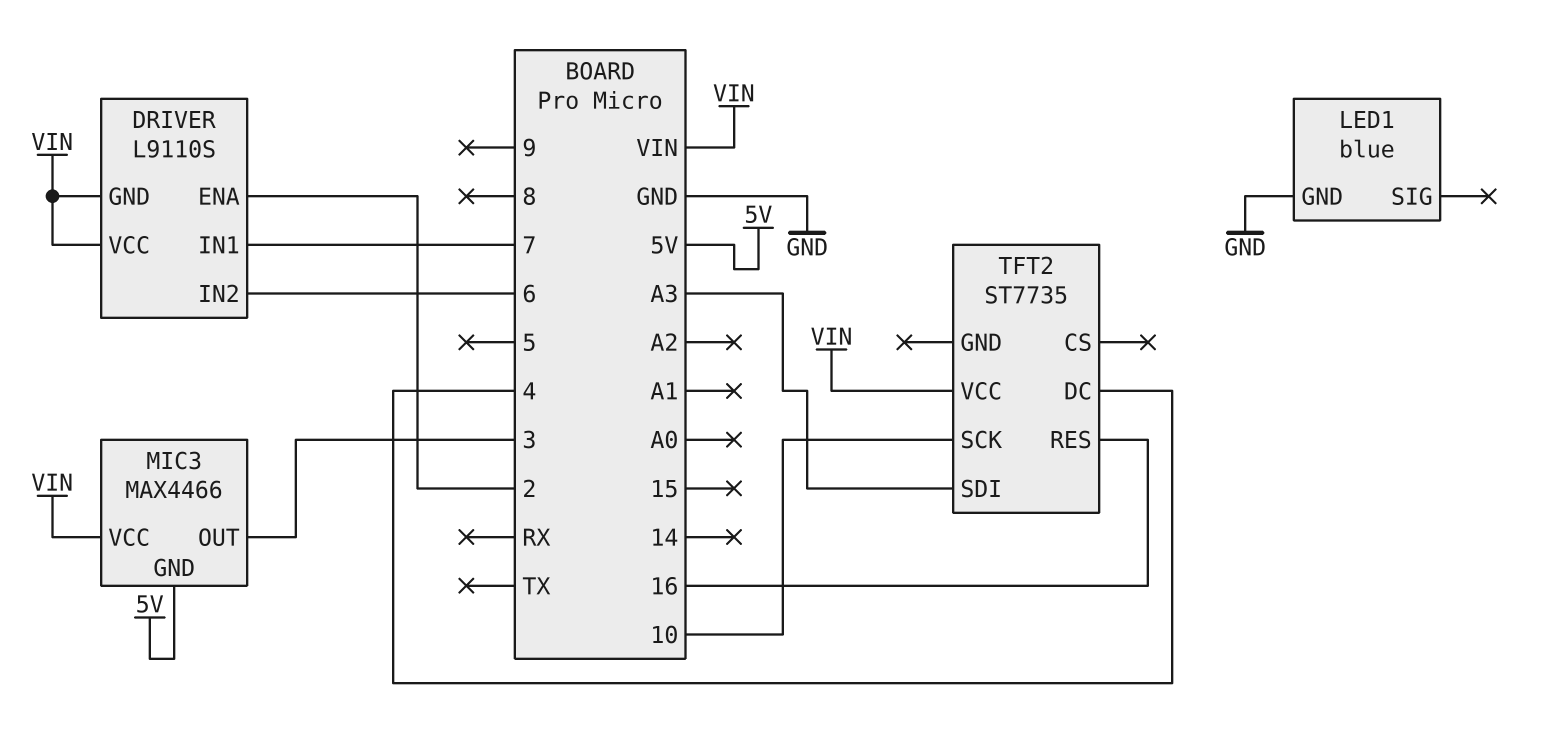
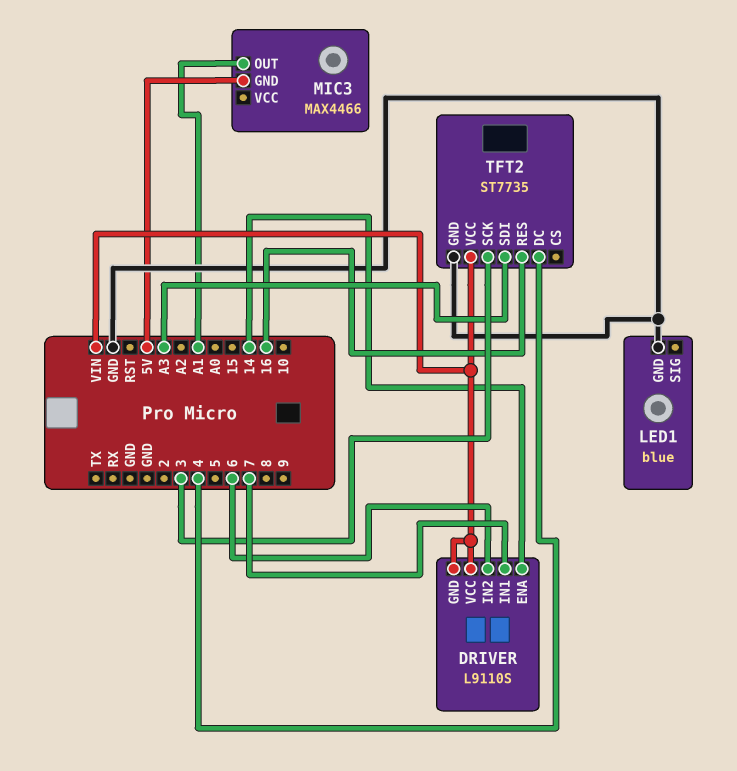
DRIVER pin ENA: 2 -> 14
MIC3 pin OUT: 3 -> A1
MIC3 pin VCC: VIN -> none
TFT2 pin GND: none -> GND
TFT2 pin SCK: 10 -> 3

